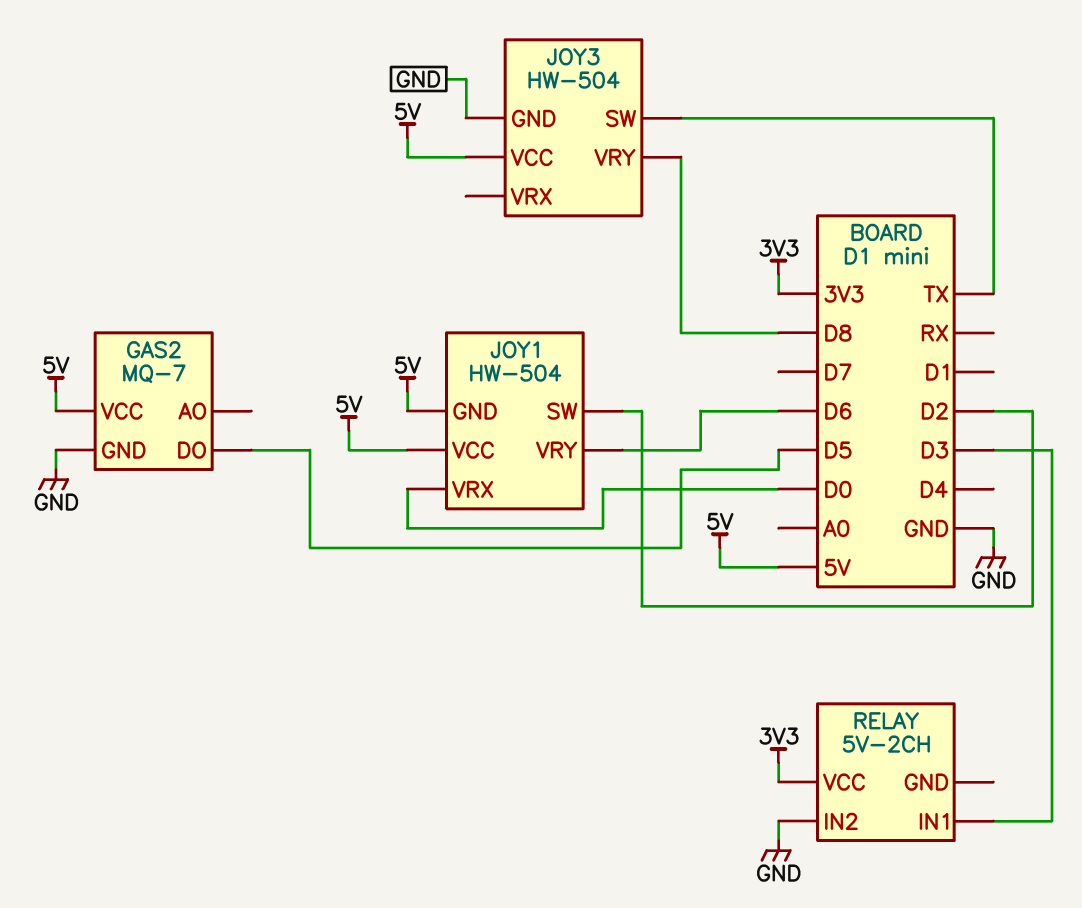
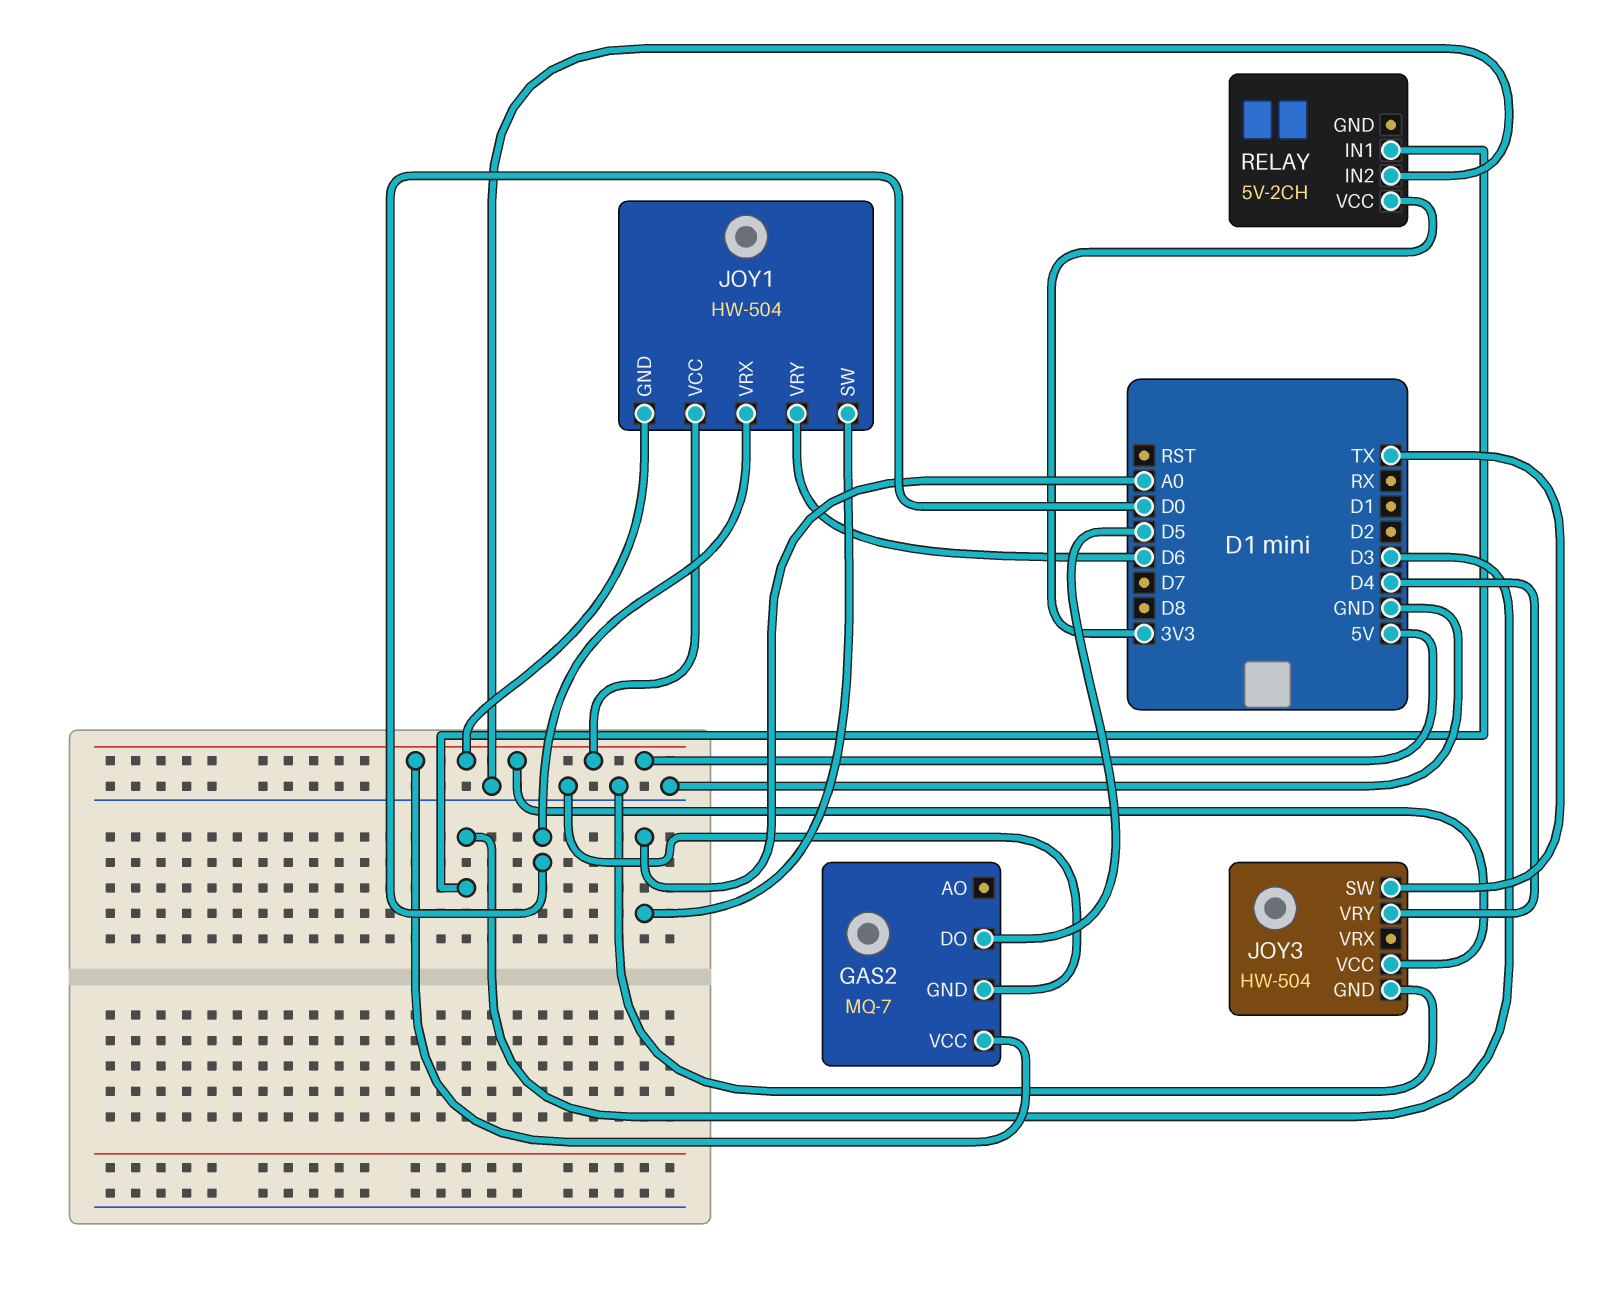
JOY1 pin SW: D2 -> A0
JOY3 pin VRY: D8 -> D4

